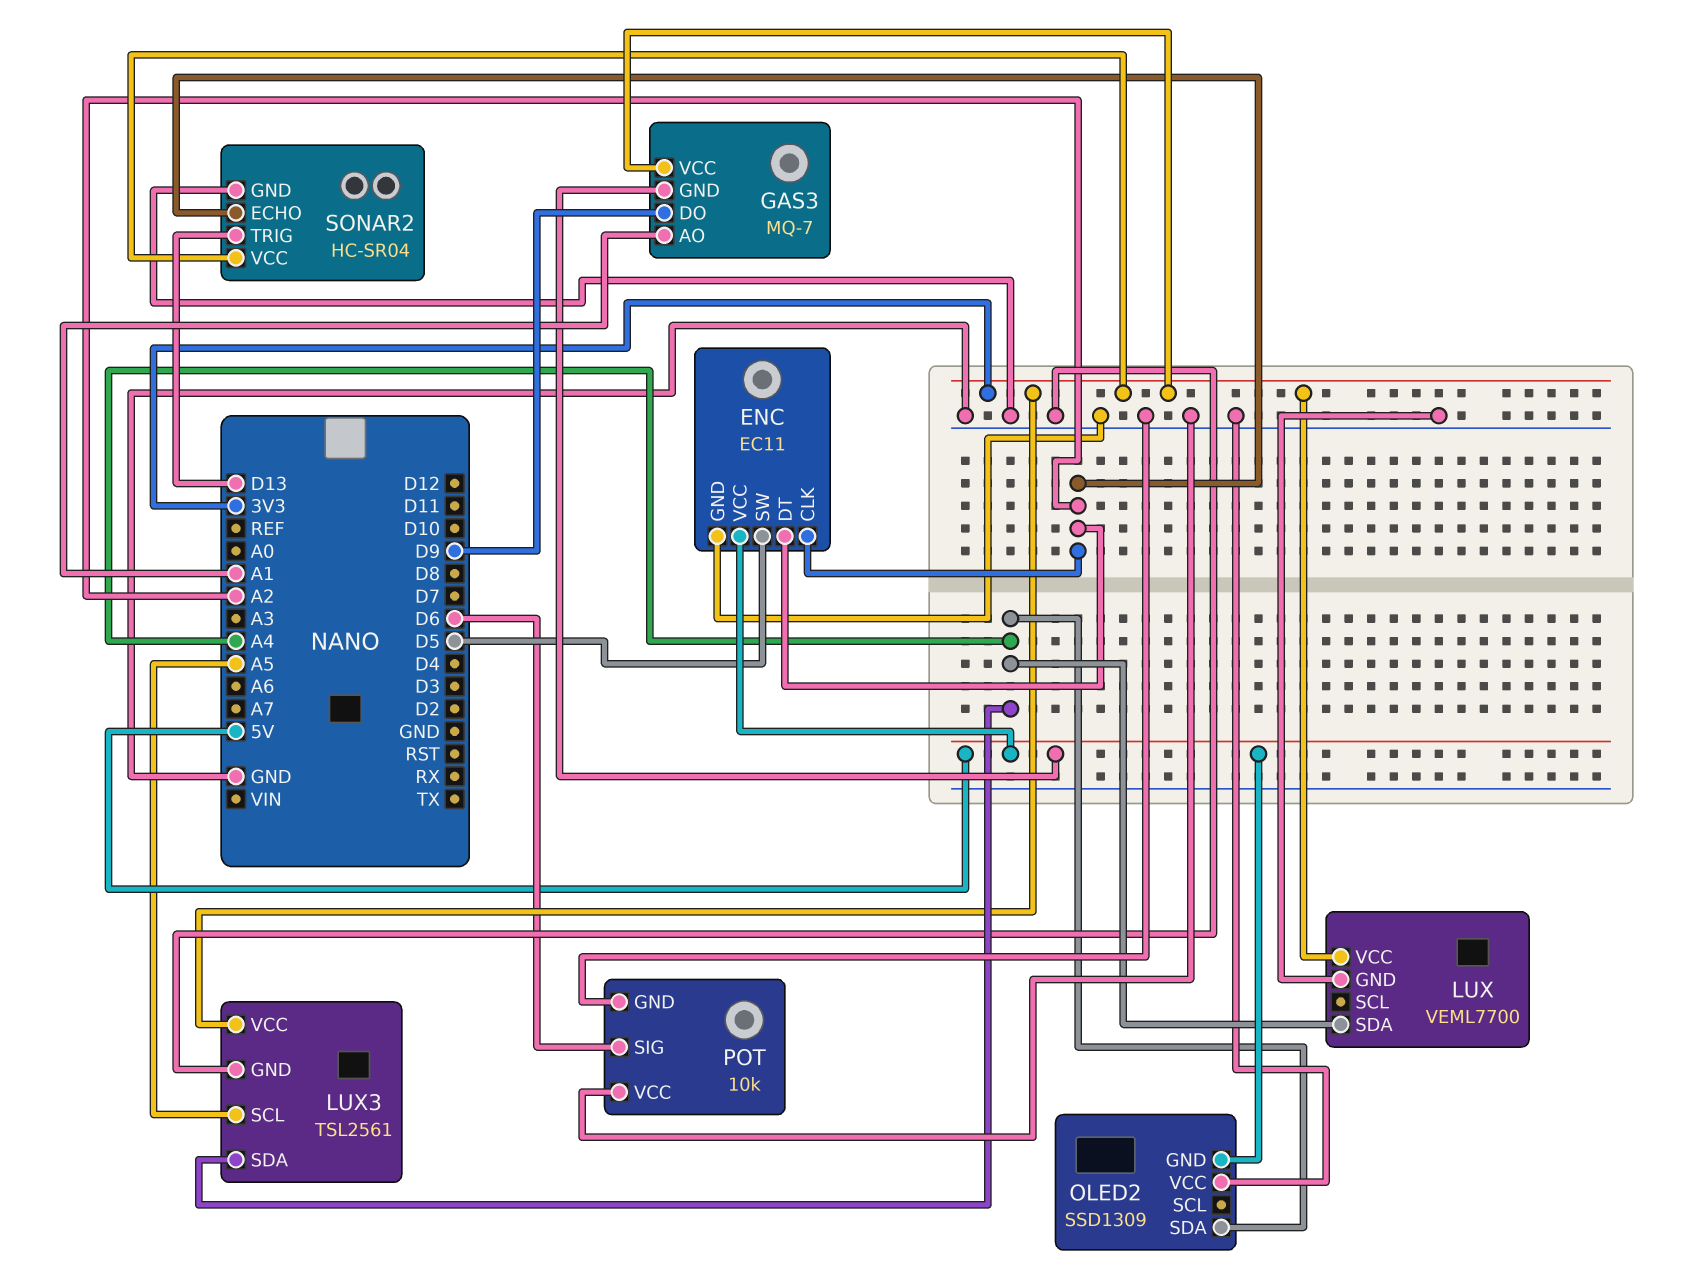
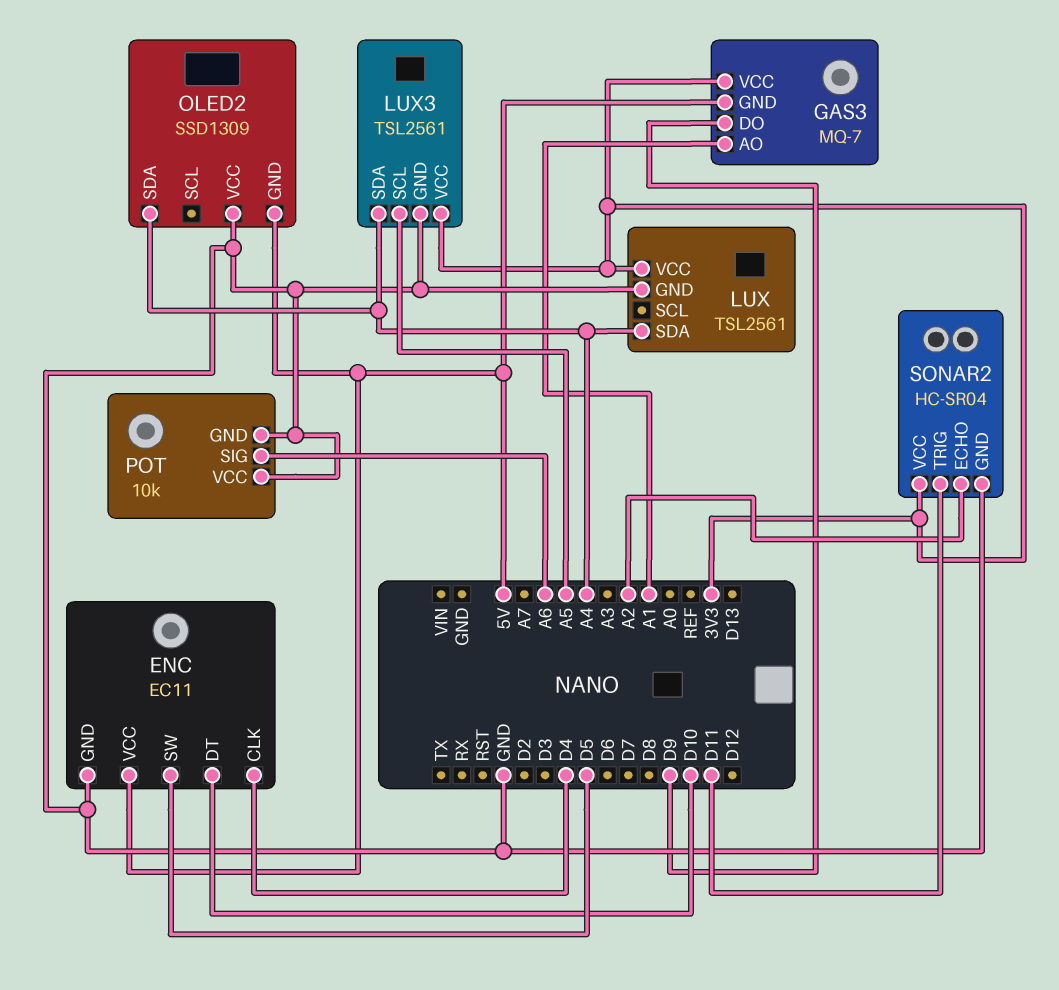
ENC pin CLK: A2 -> D4
ENC pin DT: A2 -> D10
LUX: VEML7700 -> TSL2561
POT pin SIG: D6 -> A6
SONAR2 pin TRIG: D13 -> D11

